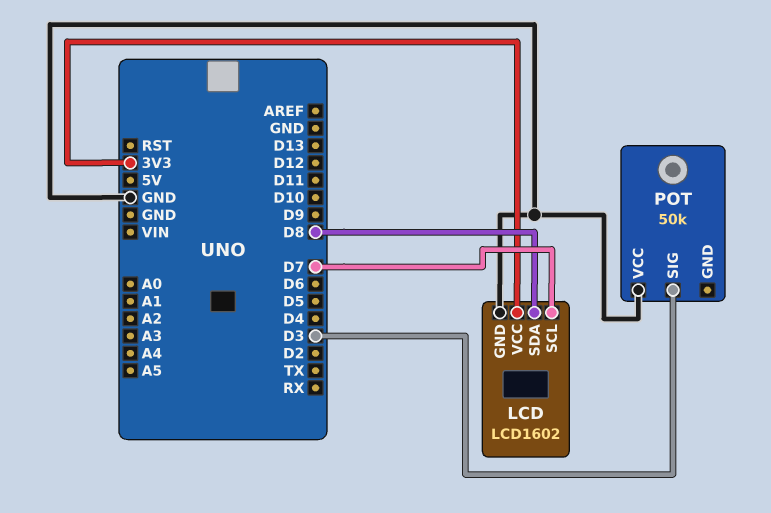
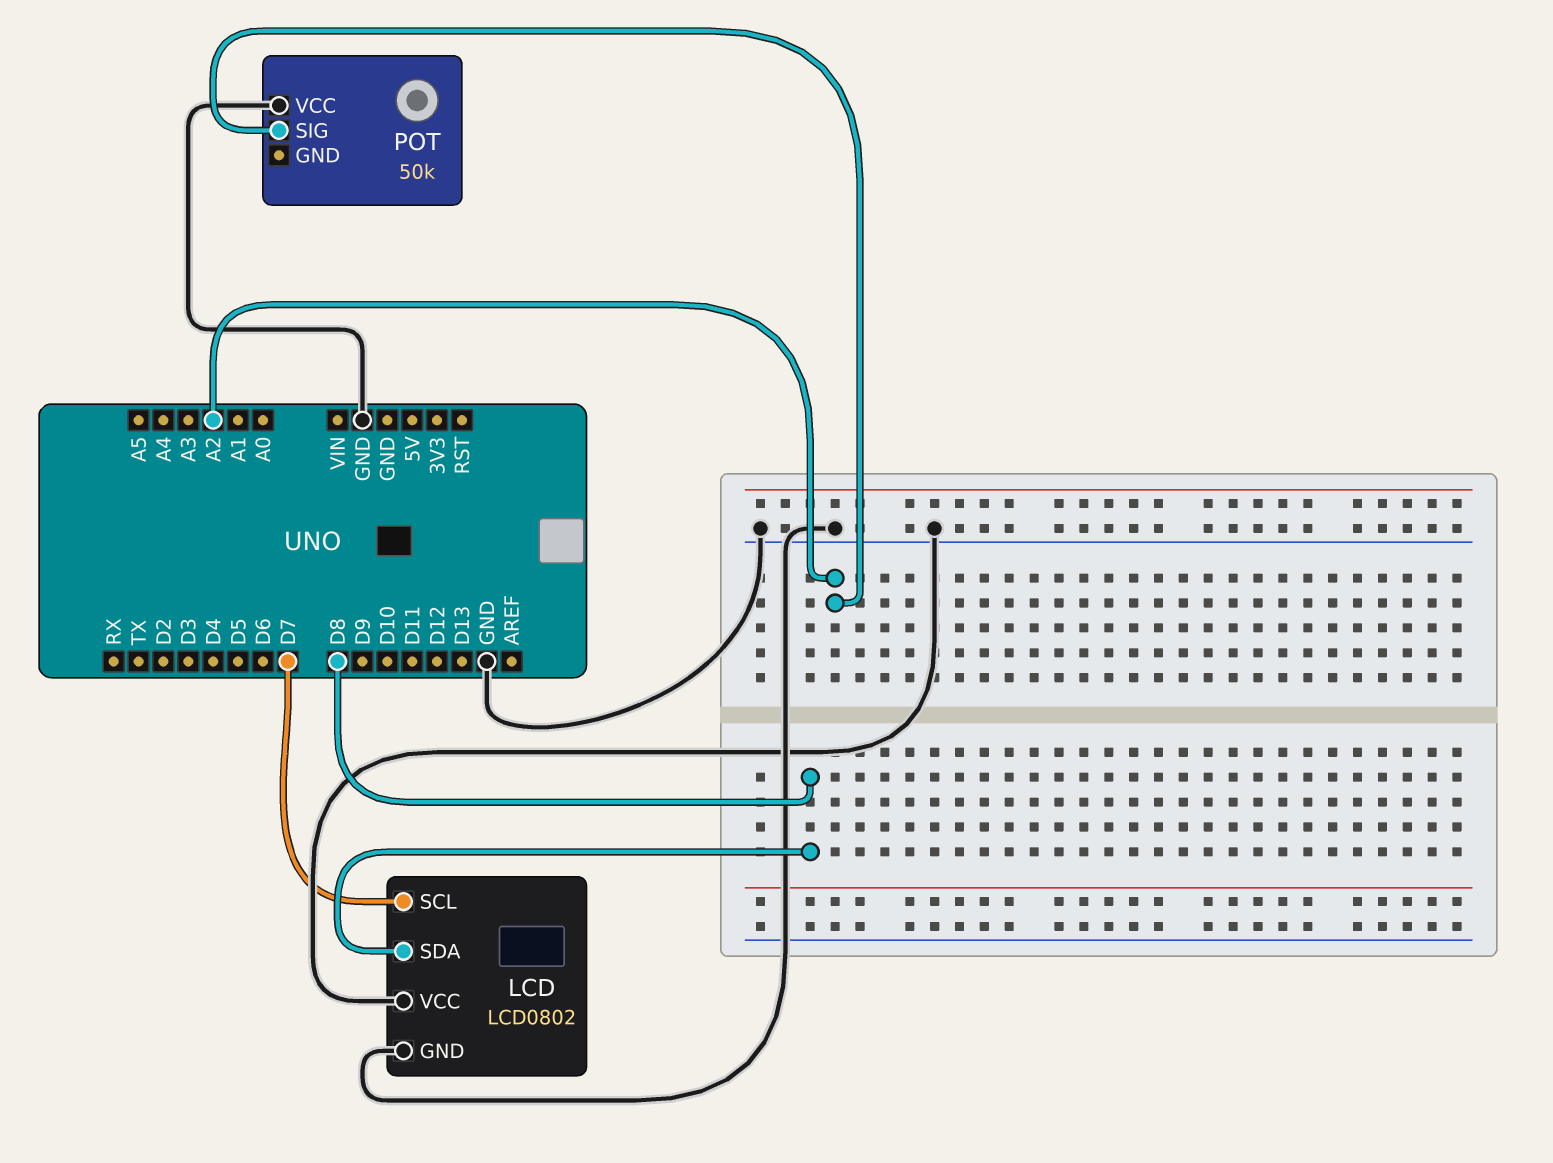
LCD: LCD1602 -> LCD0802
LCD pin VCC: 3V3 -> GND
POT pin SIG: D3 -> A2

